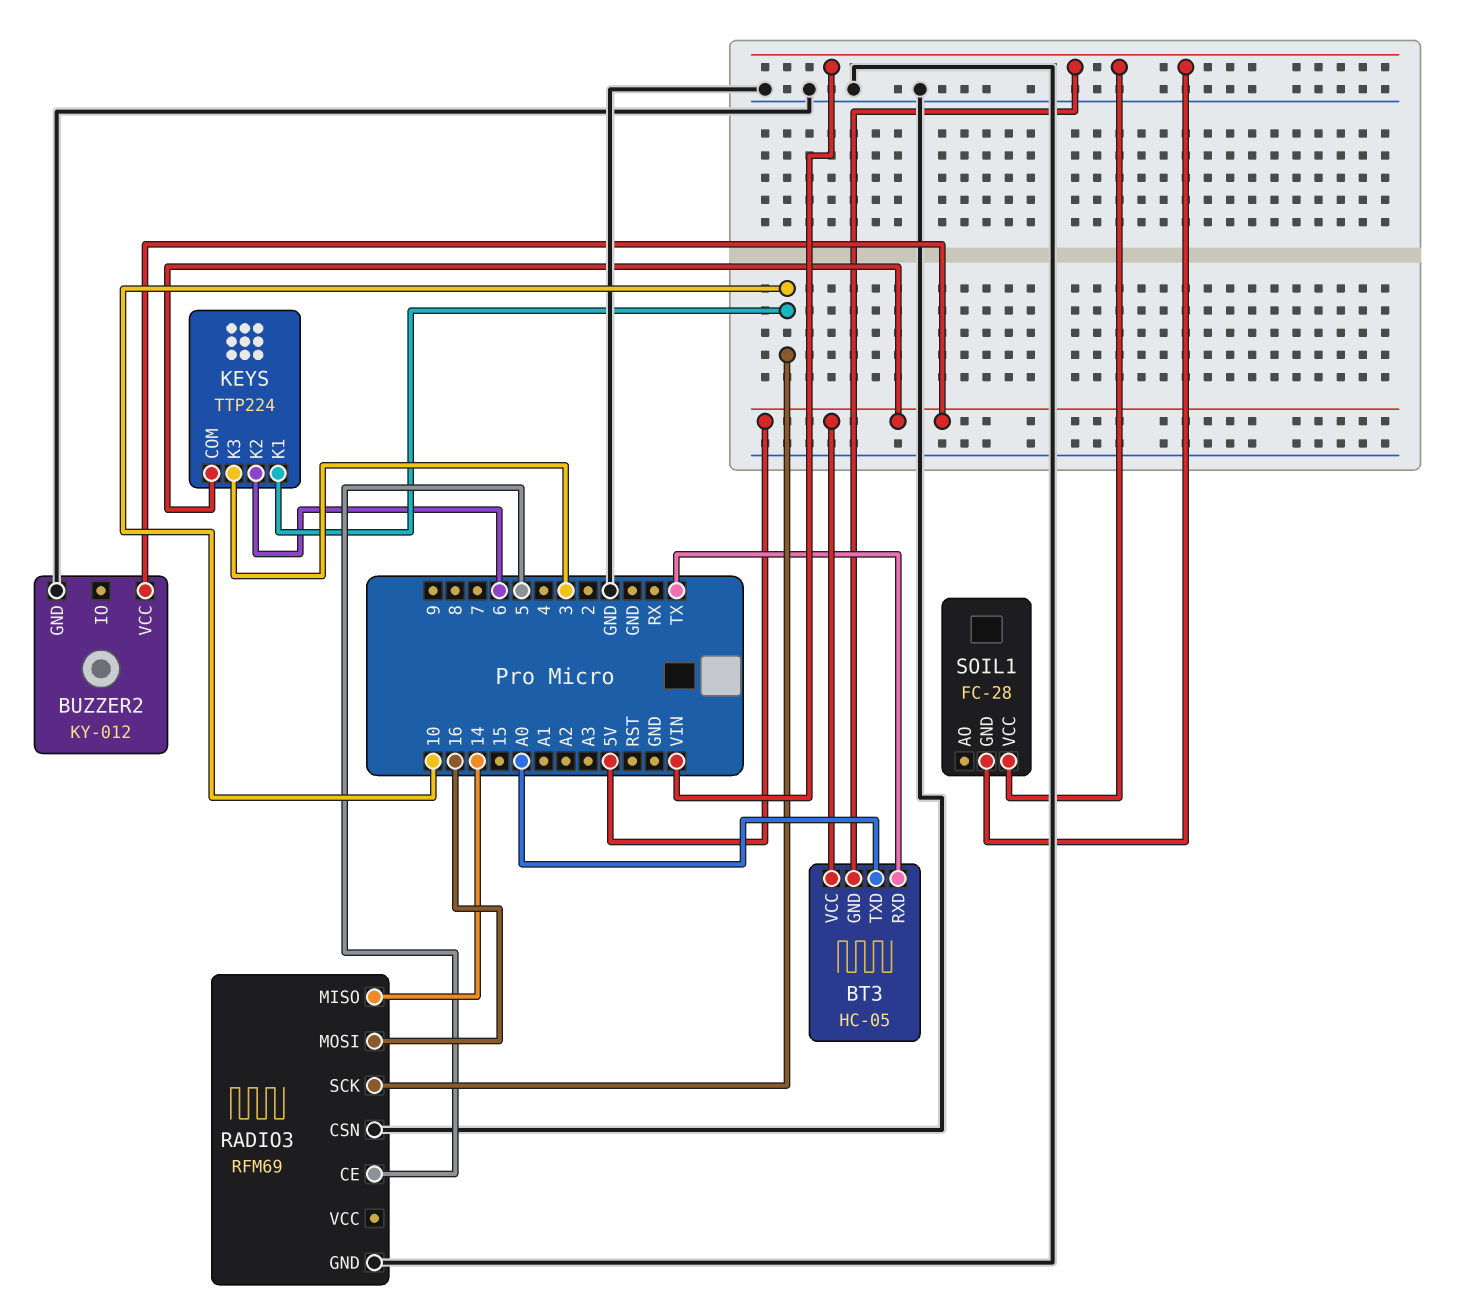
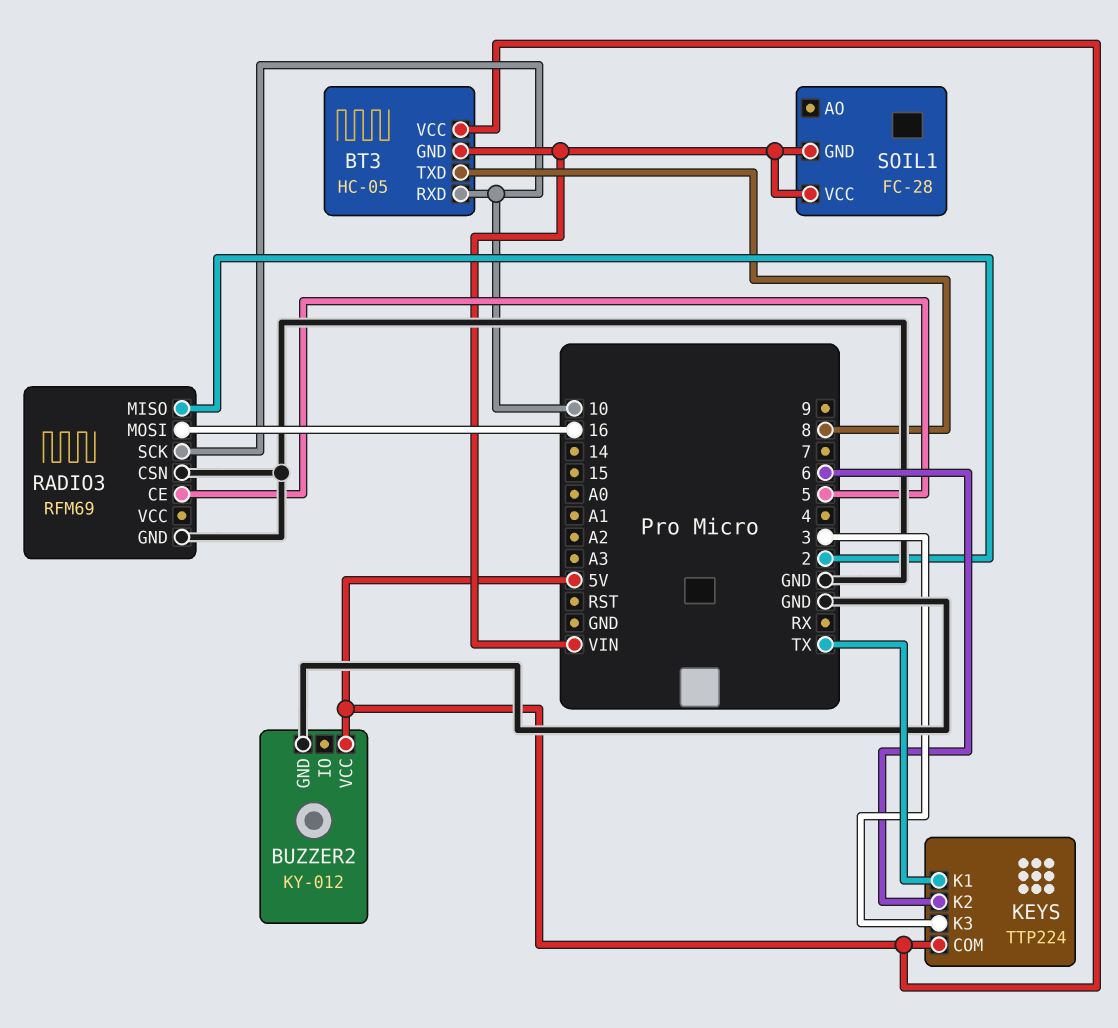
BT3 pin RXD: TX -> 10
BT3 pin TXD: A0 -> 8
KEYS pin K1: 10 -> TX
RADIO3 pin MISO: 14 -> 2

